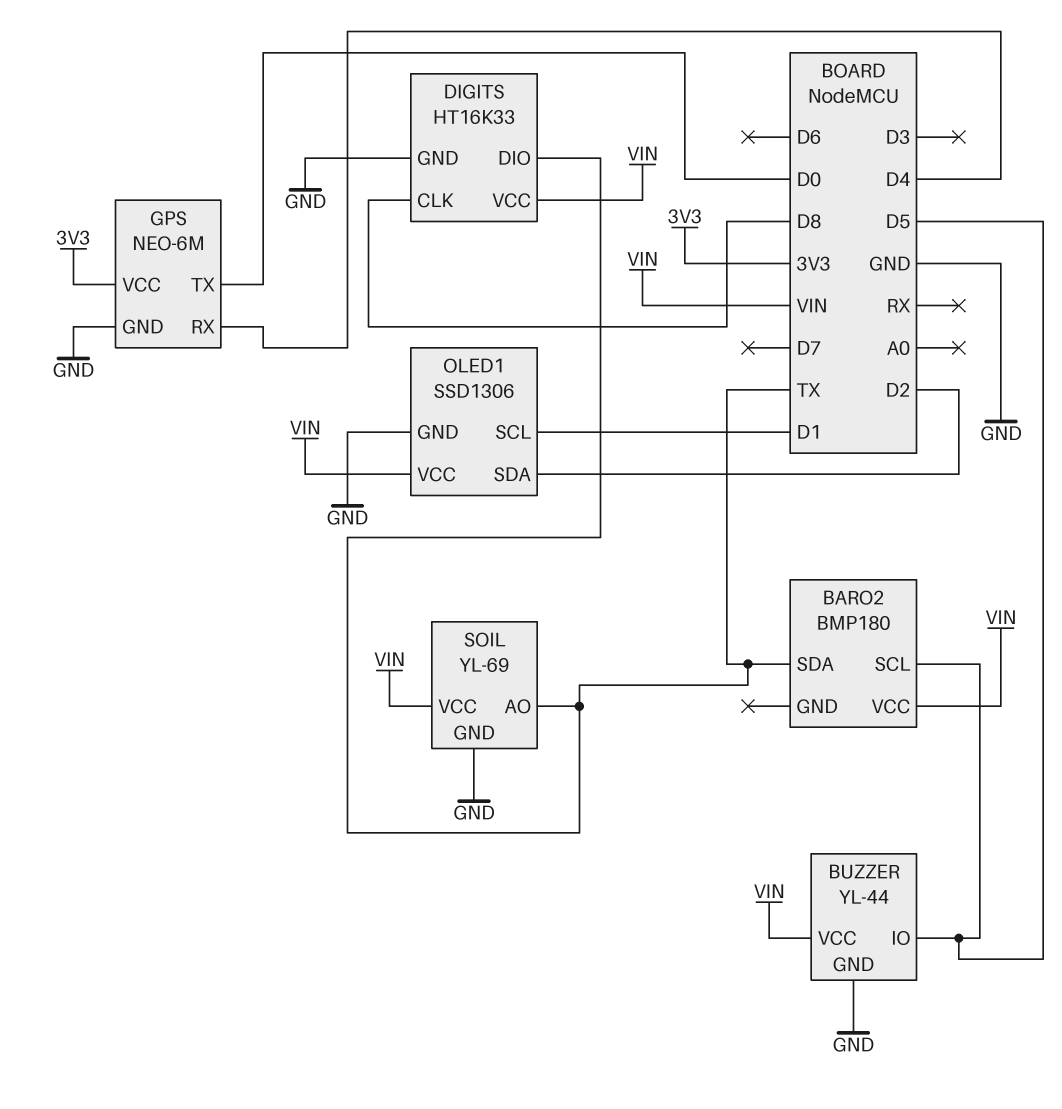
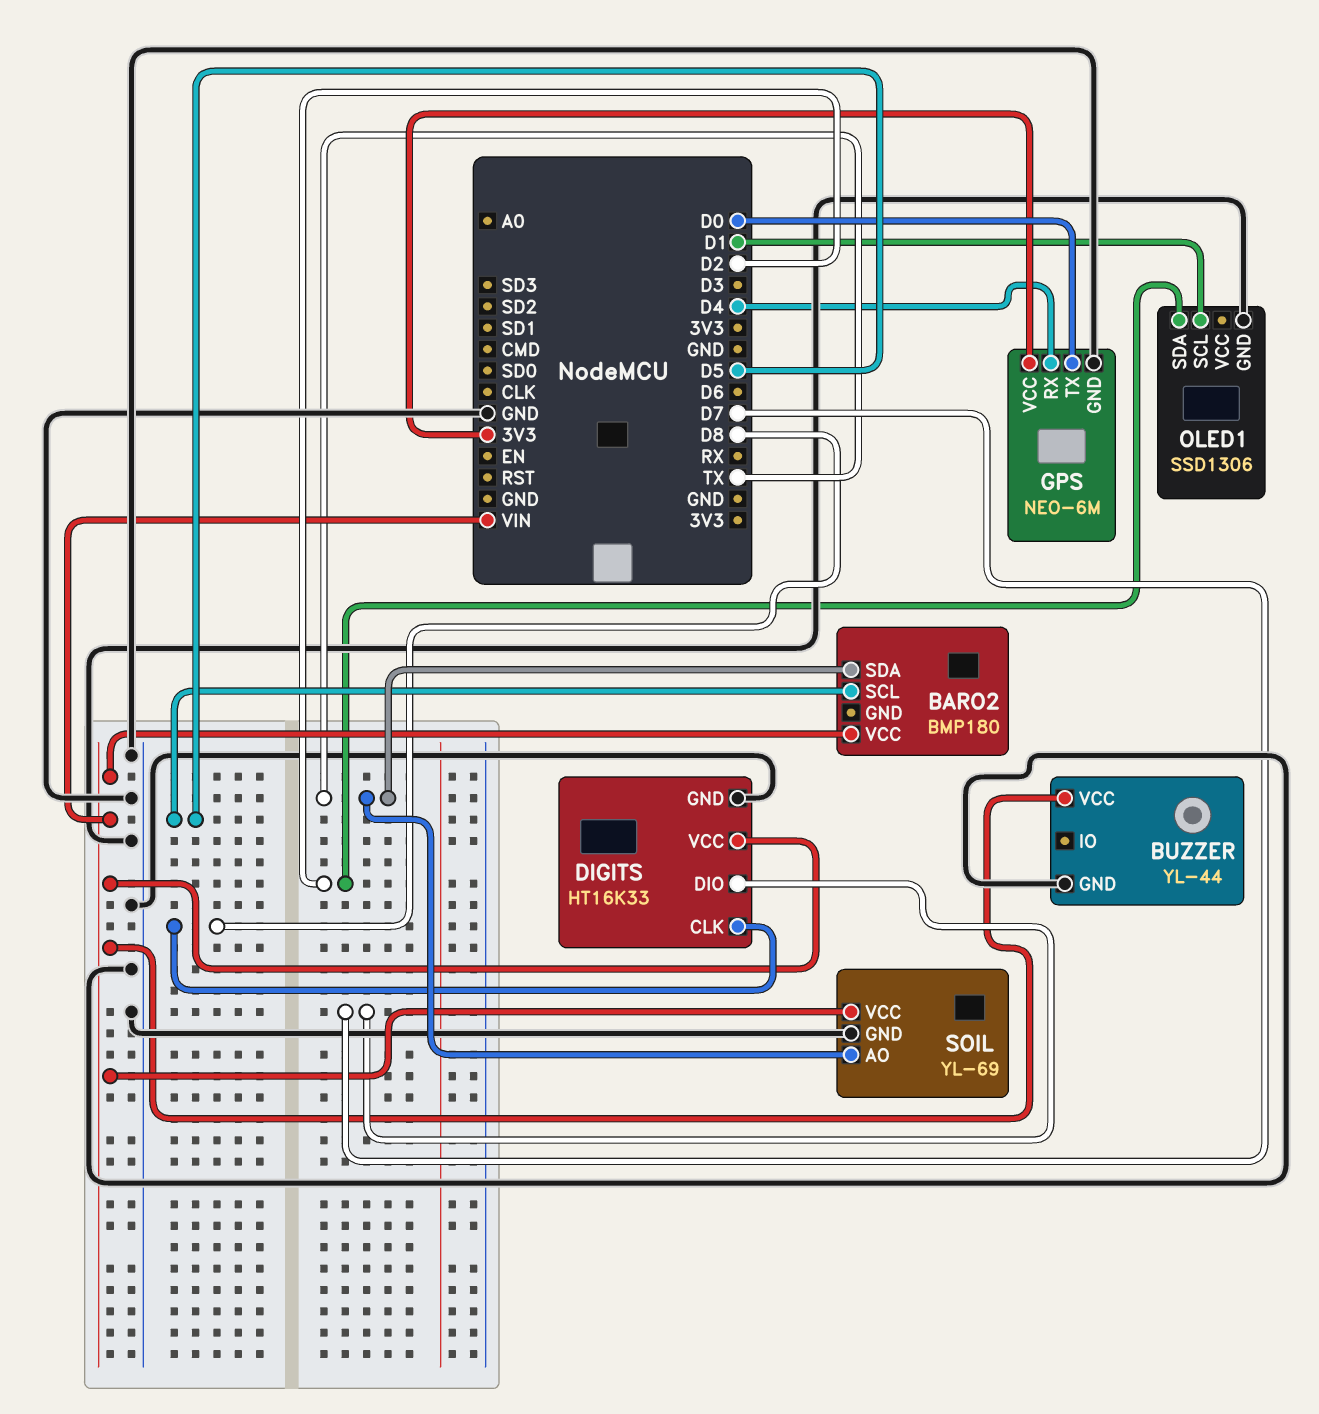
BUZZER pin IO: D5 -> none
DIGITS pin DIO: TX -> D7
OLED1 pin VCC: VIN -> none

